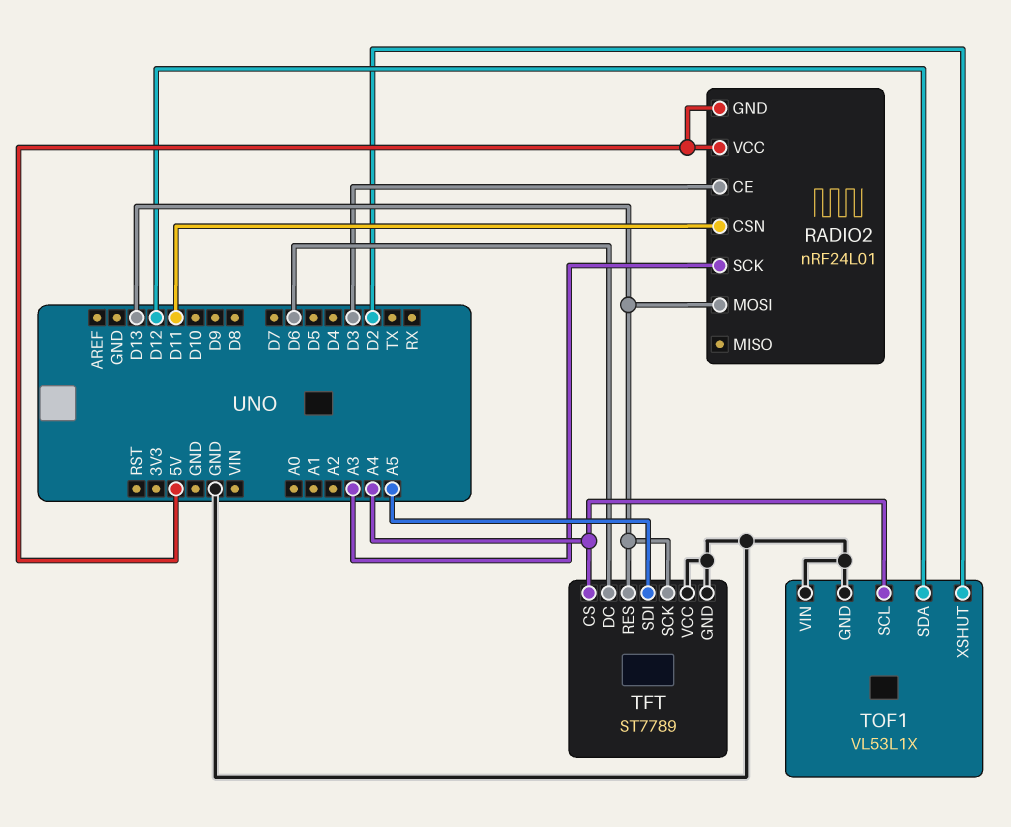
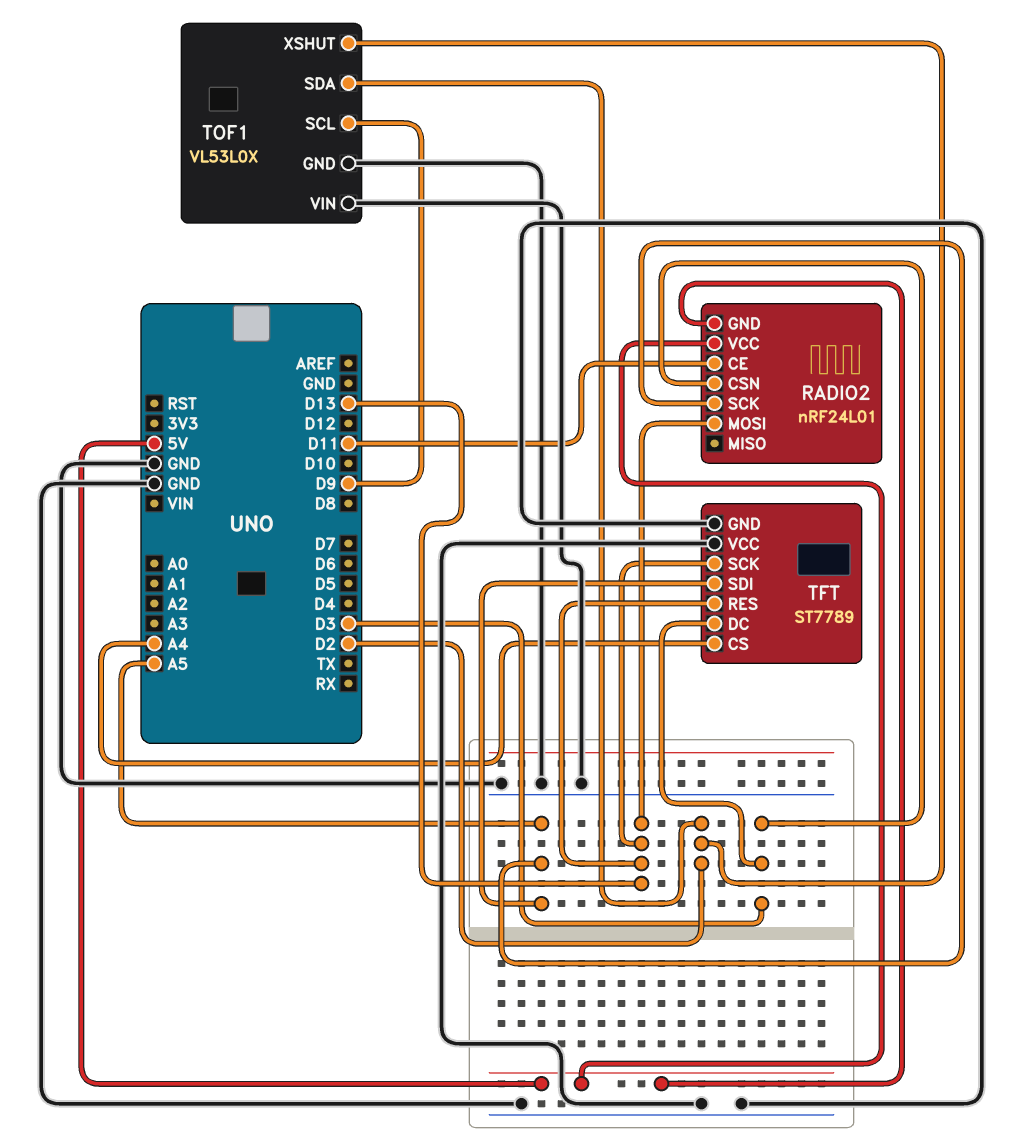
RADIO2 pin CE: D3 -> D11
RADIO2 pin CSN: D11 -> D3
RADIO2 pin SCK: A3 -> A5
TFT pin DC: D6 -> D3
TOF1: VL53L1X -> VL53L0X
TOF1 pin SCL: A4 -> D9
TOF1 pin SDA: D12 -> D2

